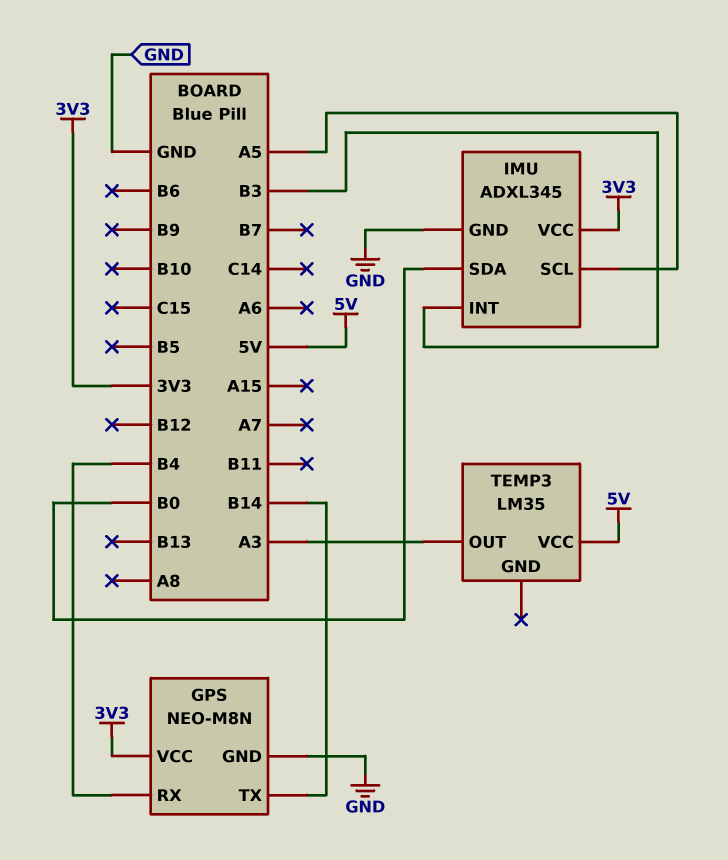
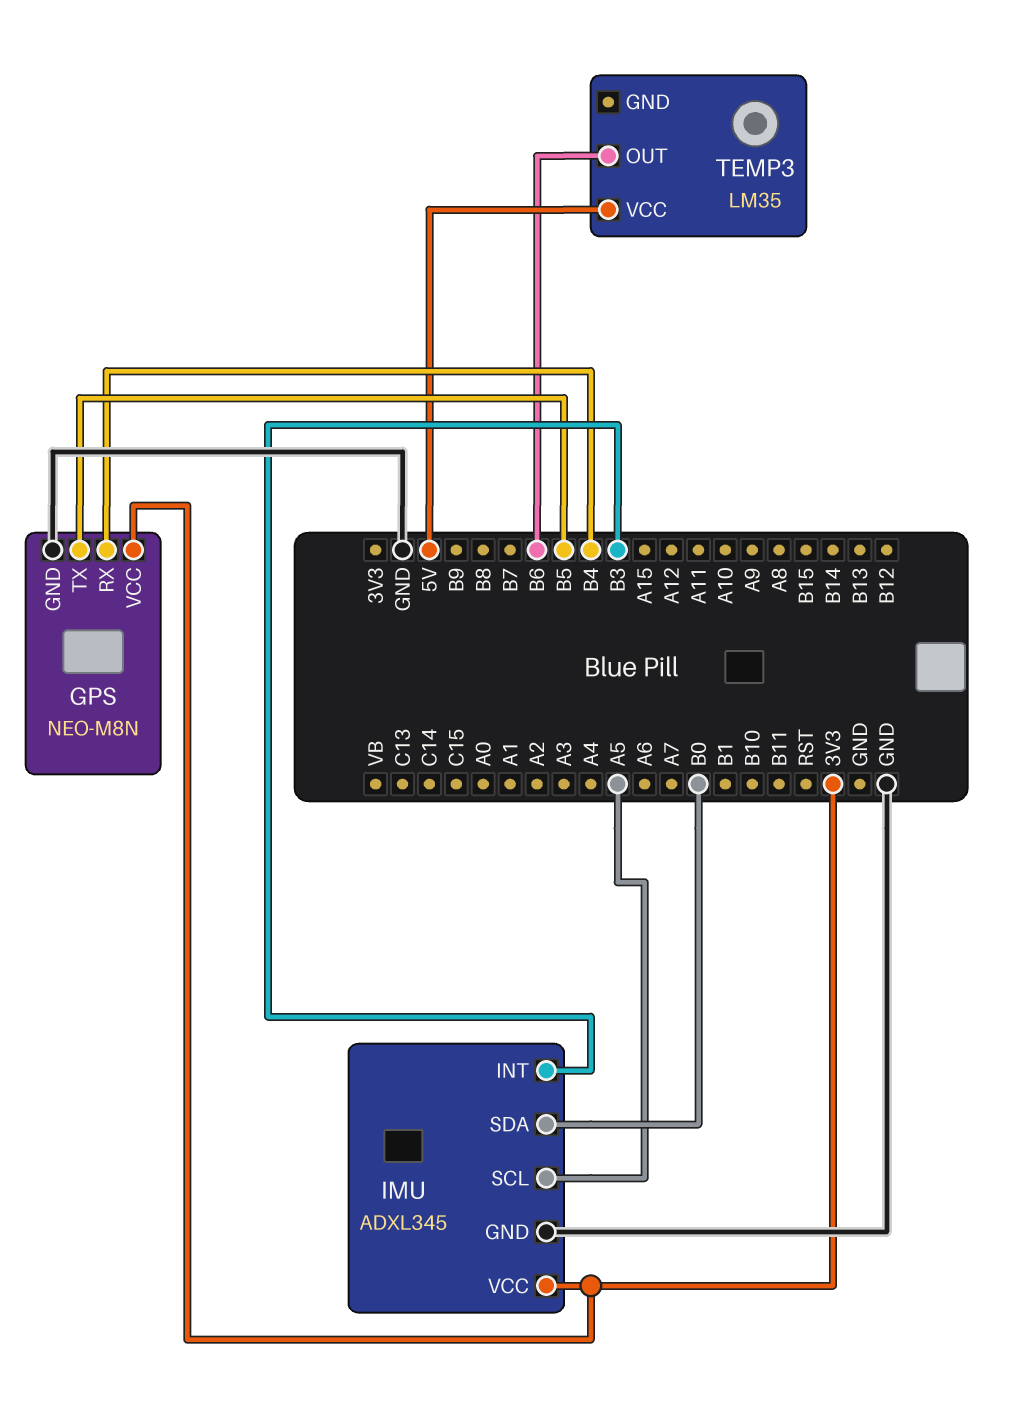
GPS pin TX: B14 -> B5
TEMP3 pin OUT: A3 -> B6

